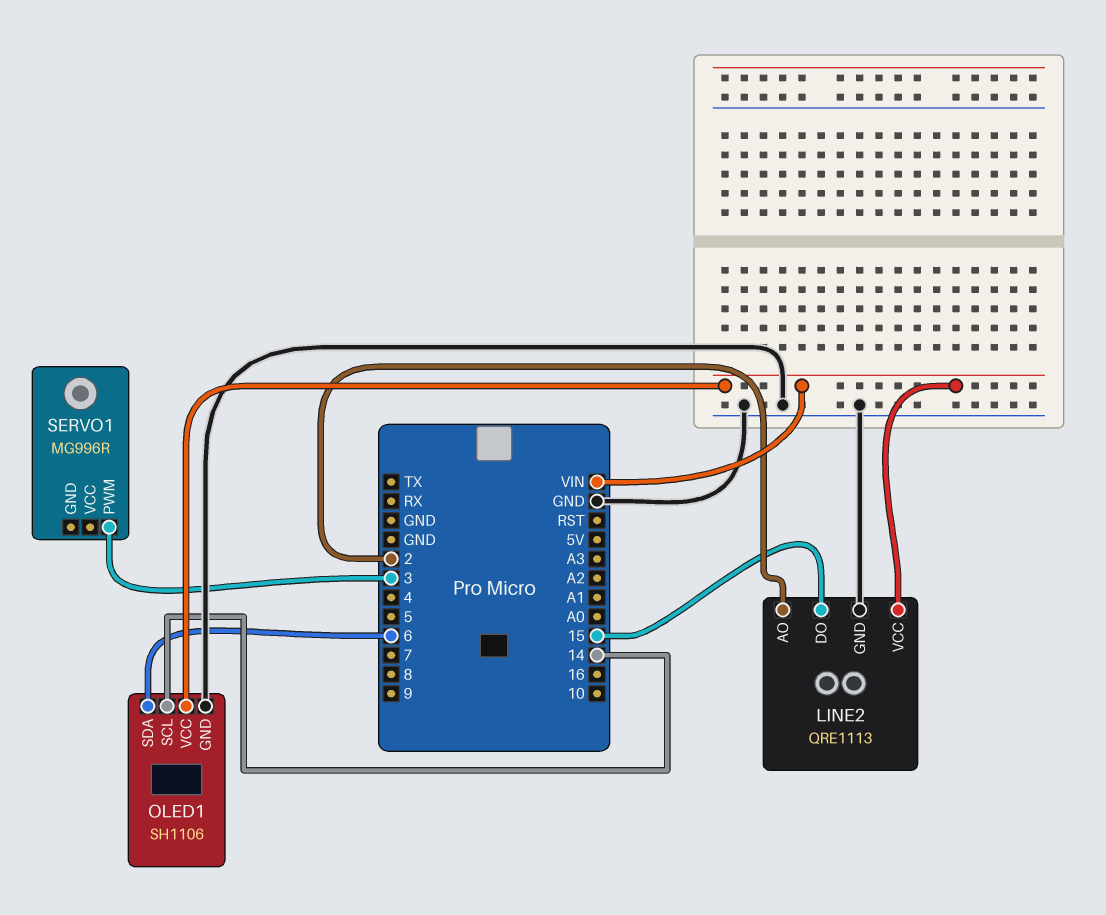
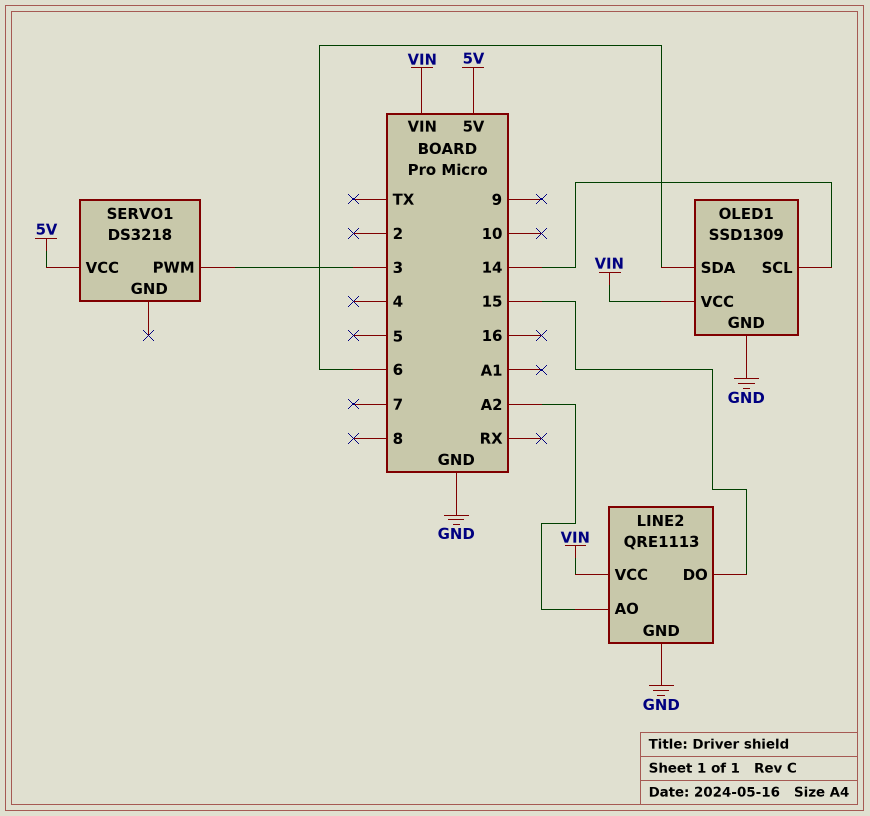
LINE2 pin AO: 2 -> A2
OLED1: SH1106 -> SSD1309
SERVO1: MG996R -> DS3218
SERVO1 pin VCC: none -> 5V

